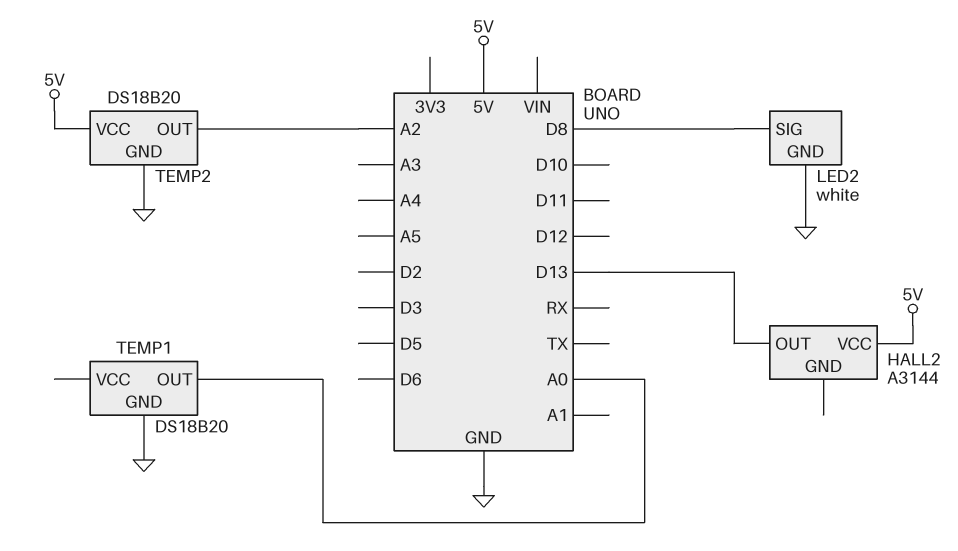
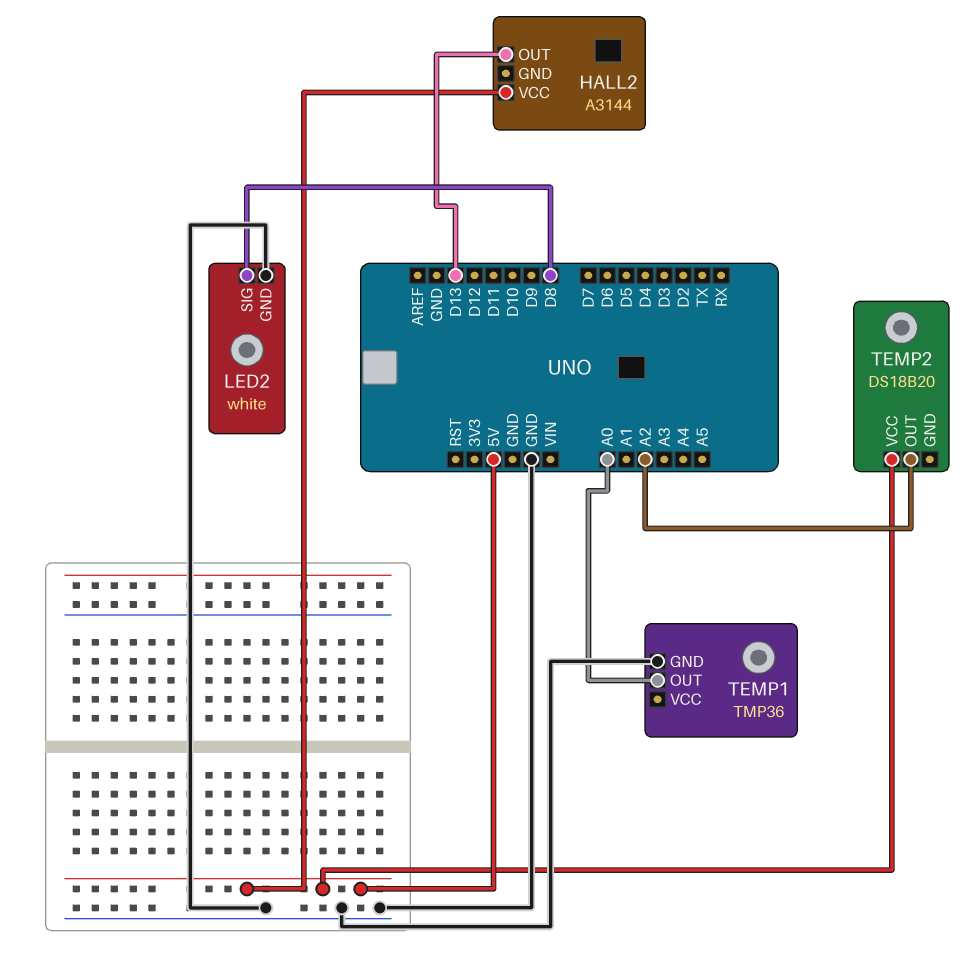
TEMP1: DS18B20 -> TMP36
TEMP2 pin GND: GND -> none

